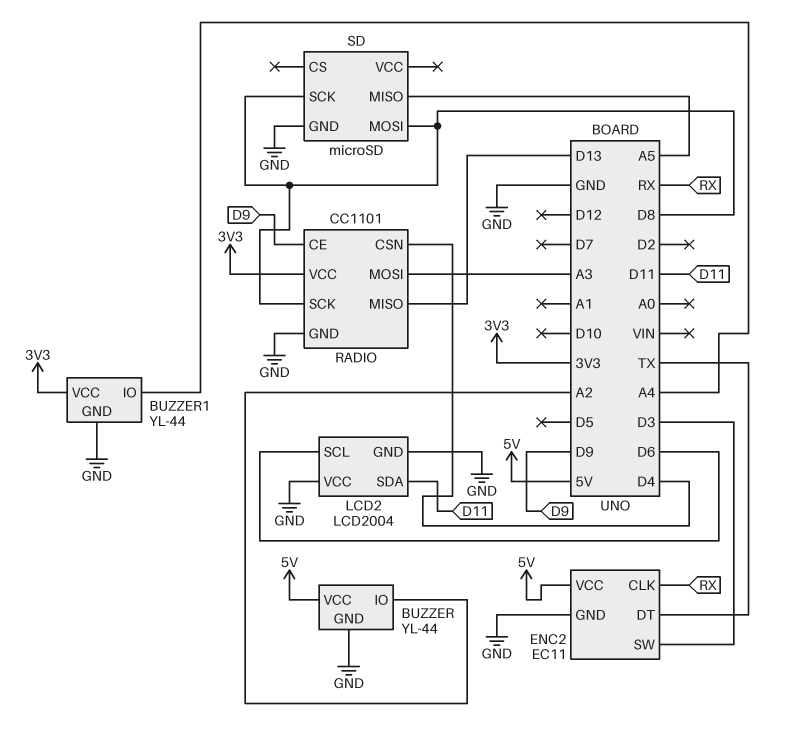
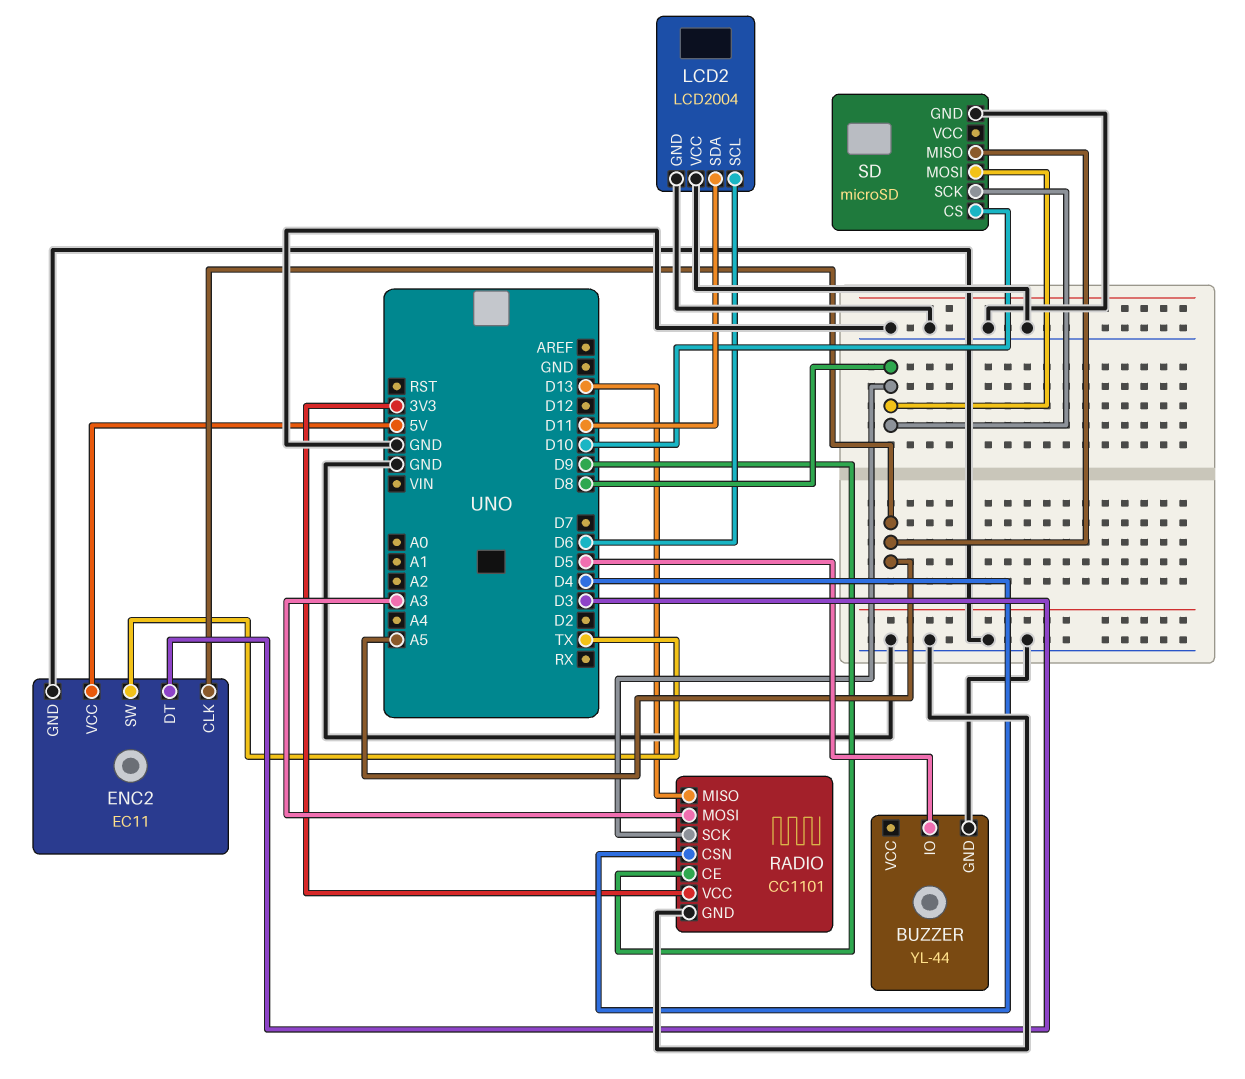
BUZZER pin IO: A2 -> D5
BUZZER pin VCC: 5V -> none
BUZZER1: YL-44 -> none
BUZZER1 pin GND: GND -> none
BUZZER1 pin IO: A4 -> none
BUZZER1 pin VCC: 3V3 -> none
ENC2 pin CLK: RX -> A5
ENC2 pin DT: TX -> D3
ENC2 pin SW: D3 -> TX
SD pin CS: none -> D10

